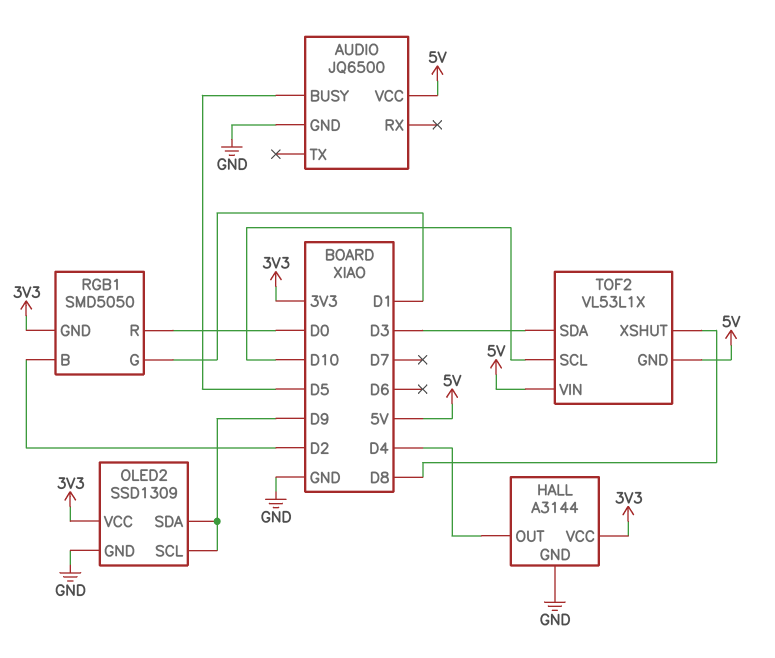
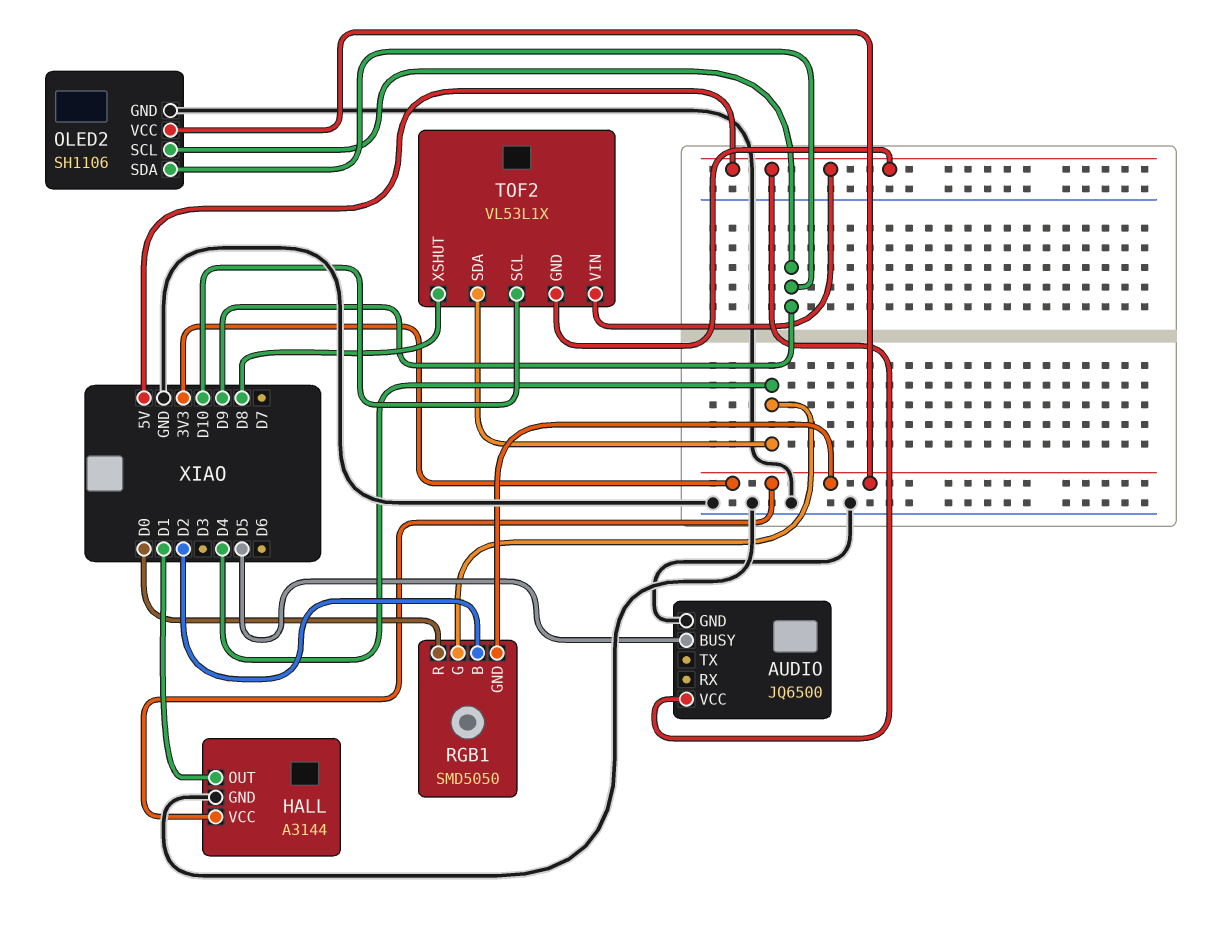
HALL pin OUT: D4 -> D1
OLED2: SSD1309 -> SH1106
RGB1 pin G: D1 -> D4
TOF2 pin SDA: D3 -> D4

